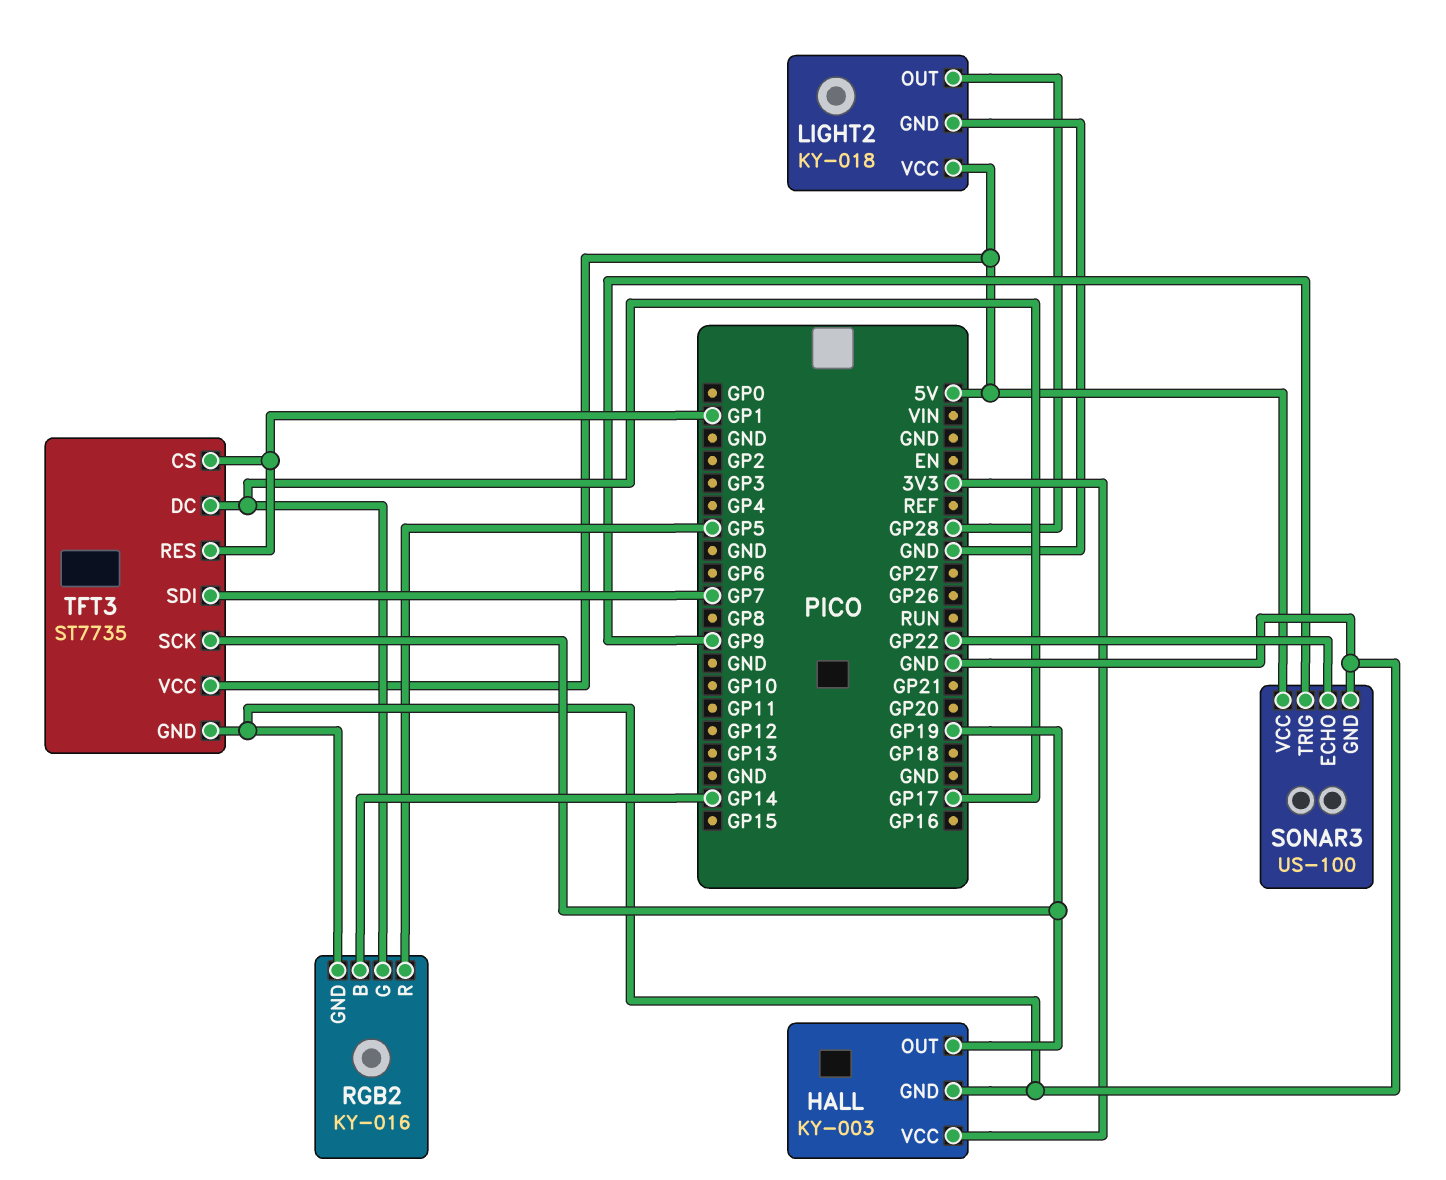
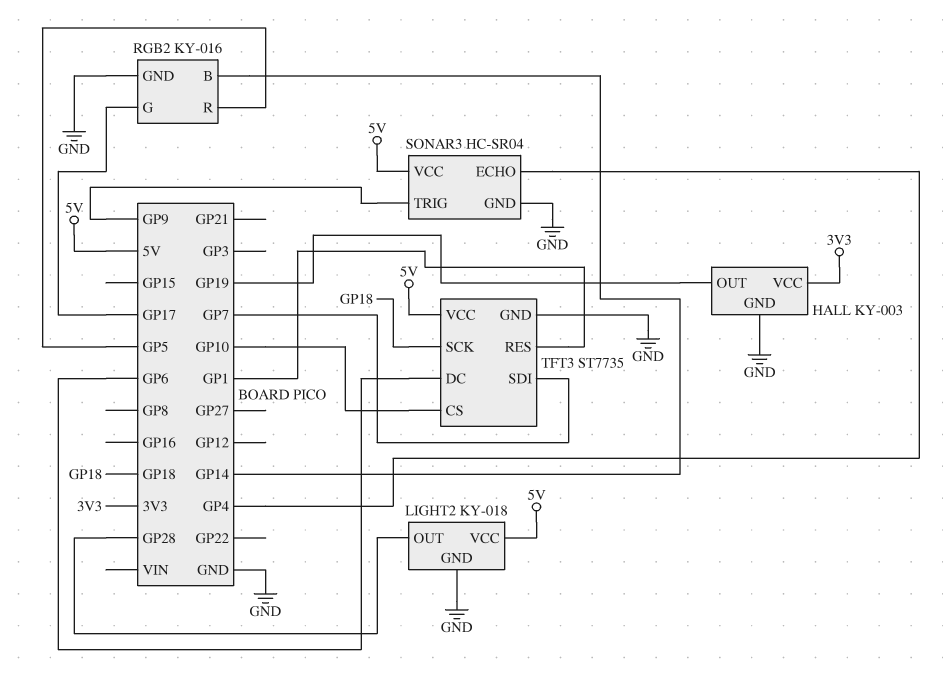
SONAR3: US-100 -> HC-SR04
SONAR3 pin ECHO: GP22 -> GP4
TFT3 pin CS: GP1 -> GP10
TFT3 pin DC: GP17 -> GP6
TFT3 pin SCK: GP19 -> GP18

